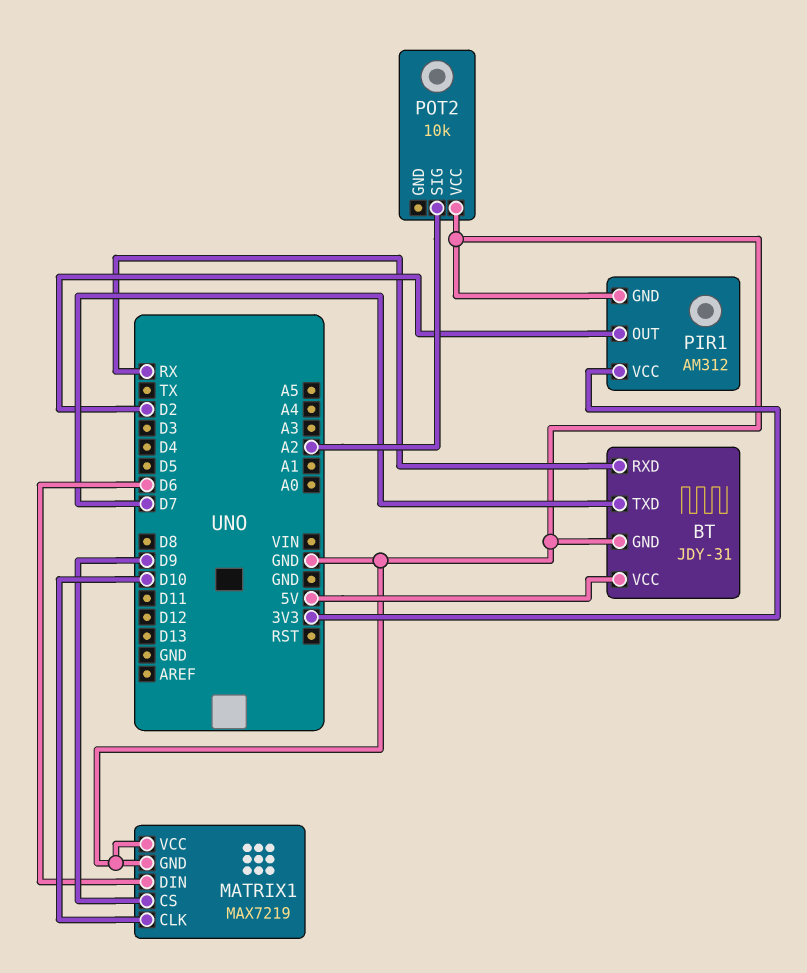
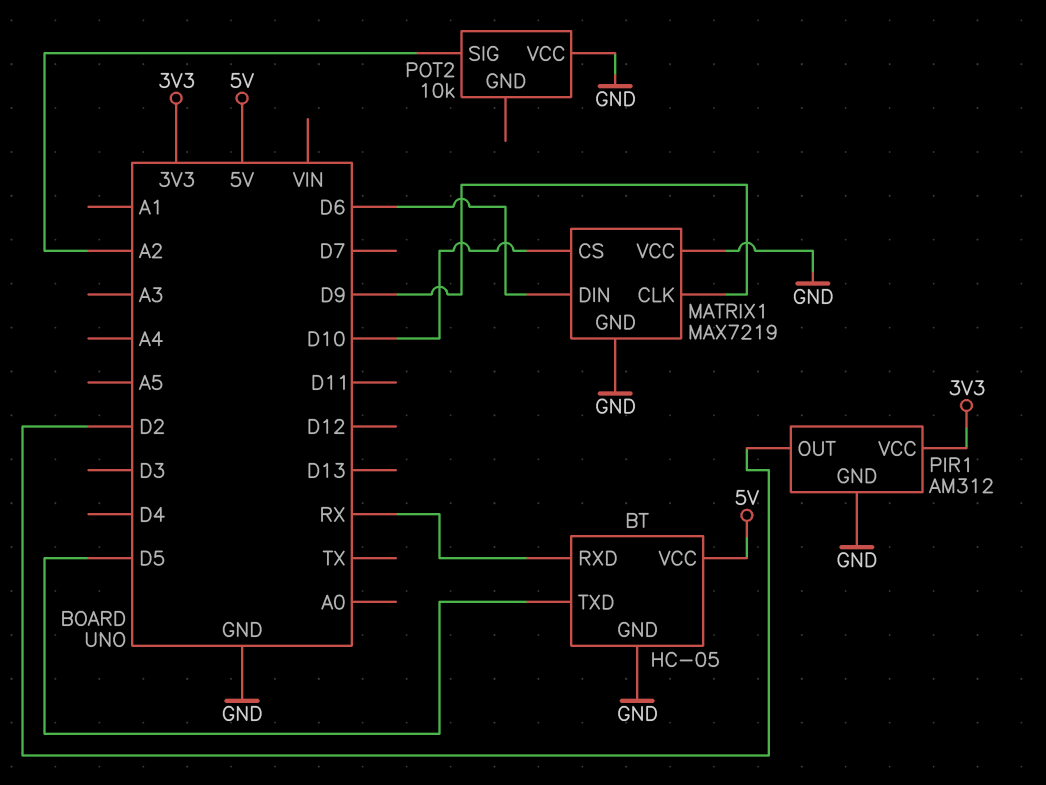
BT: JDY-31 -> HC-05
BT pin TXD: D7 -> D5
MATRIX1 pin CLK: D10 -> D9
MATRIX1 pin CS: D9 -> D10

